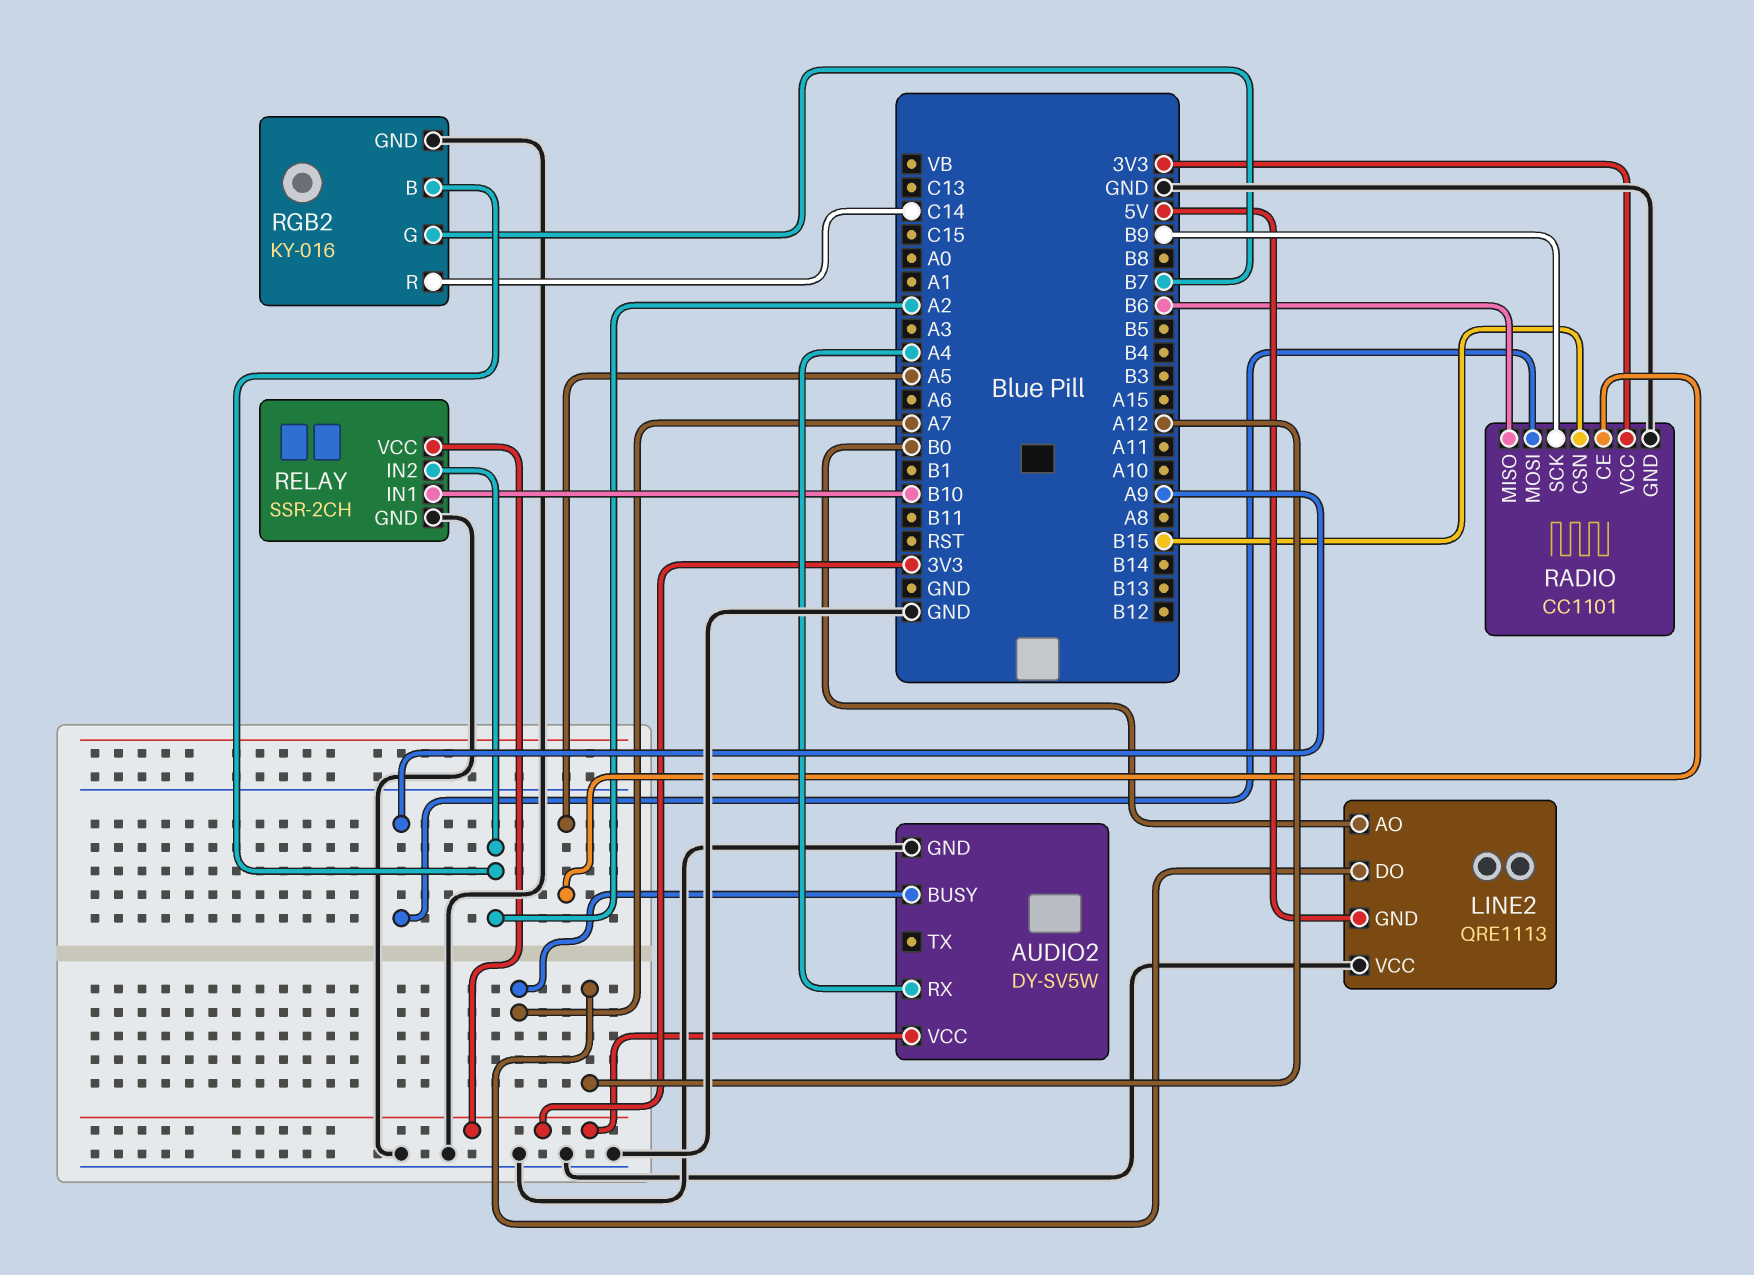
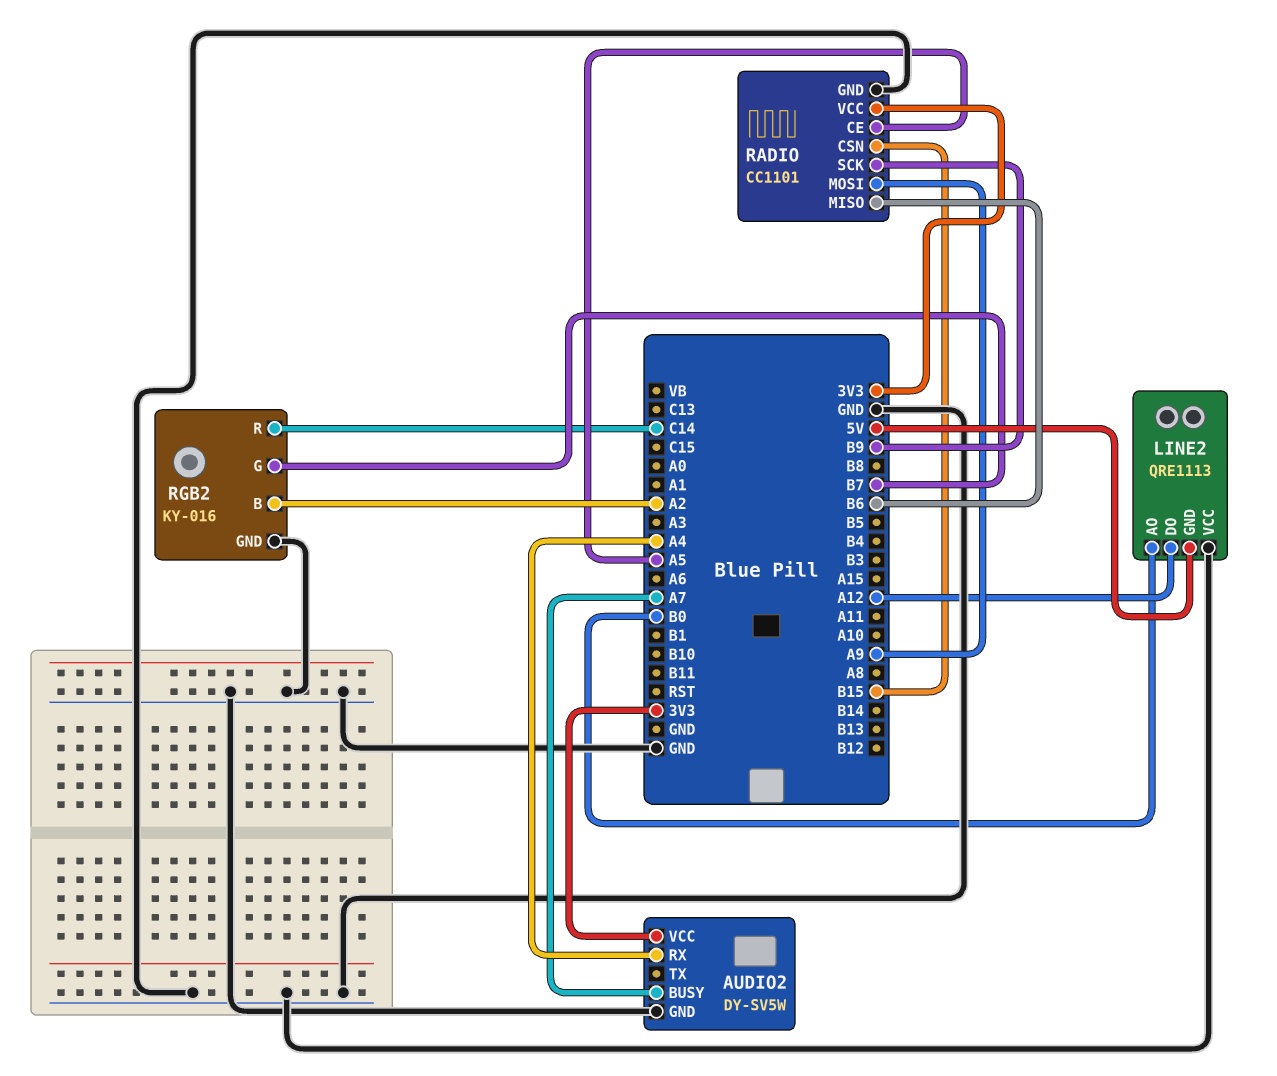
RELAY: SSR-2CH -> none
RELAY pin GND: GND -> none
RELAY pin IN1: B10 -> none
RELAY pin IN2: A2 -> none
RELAY pin VCC: 3V3 -> none

